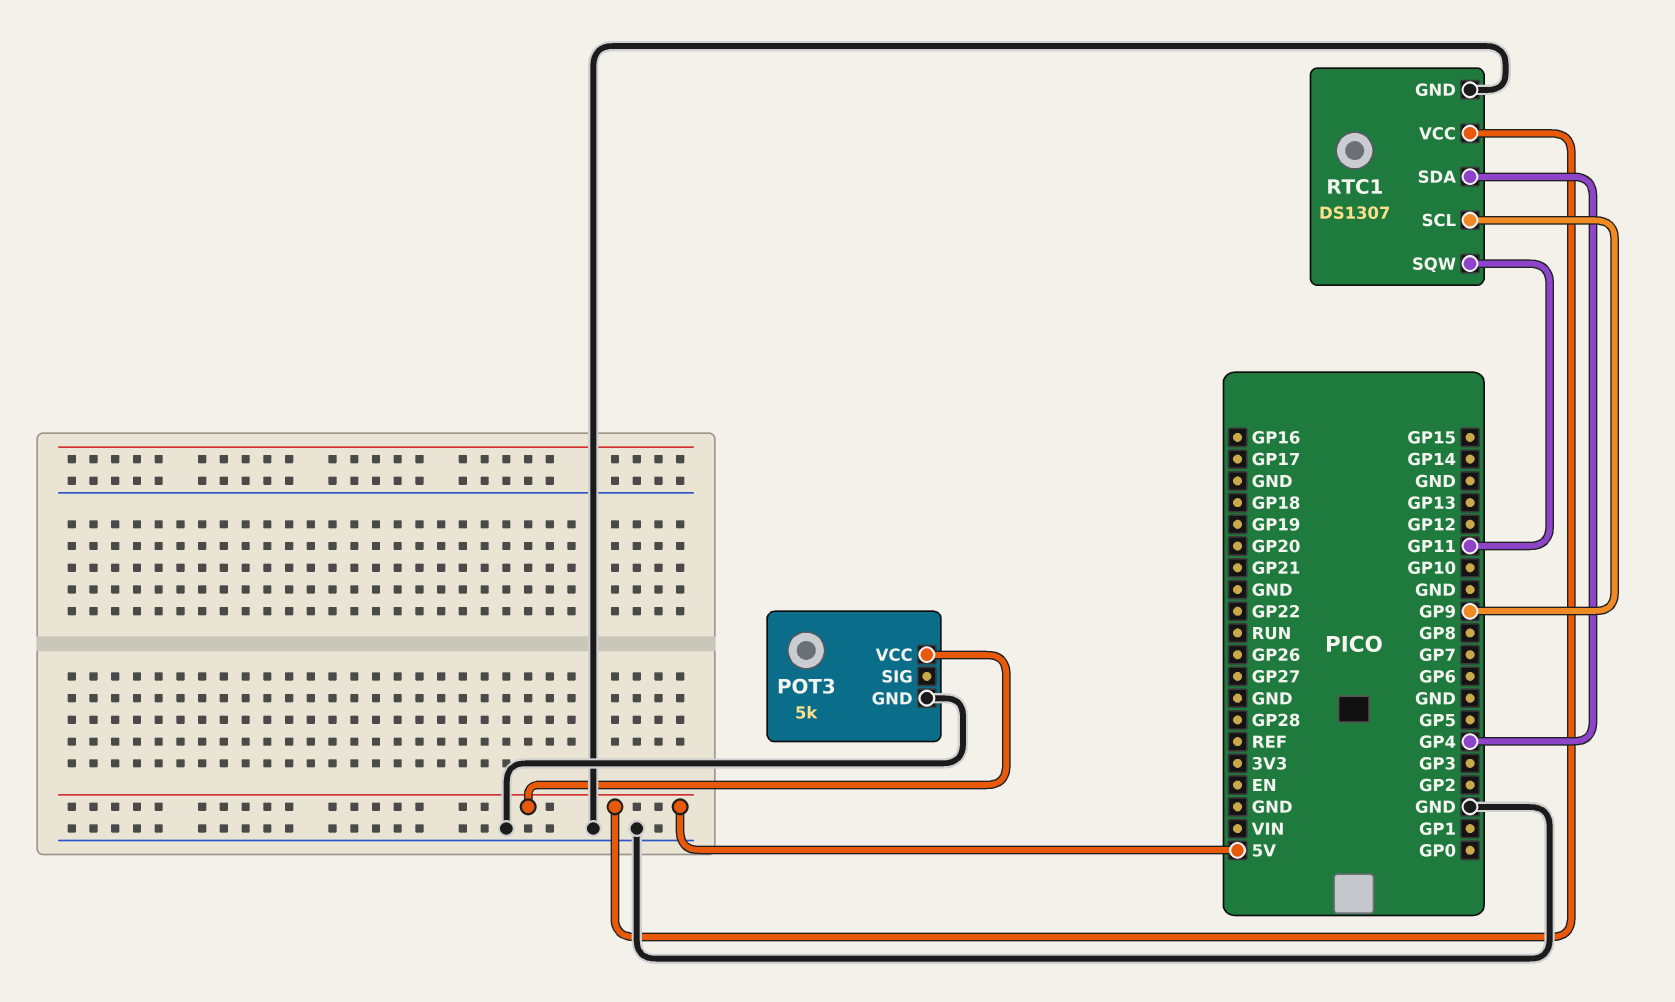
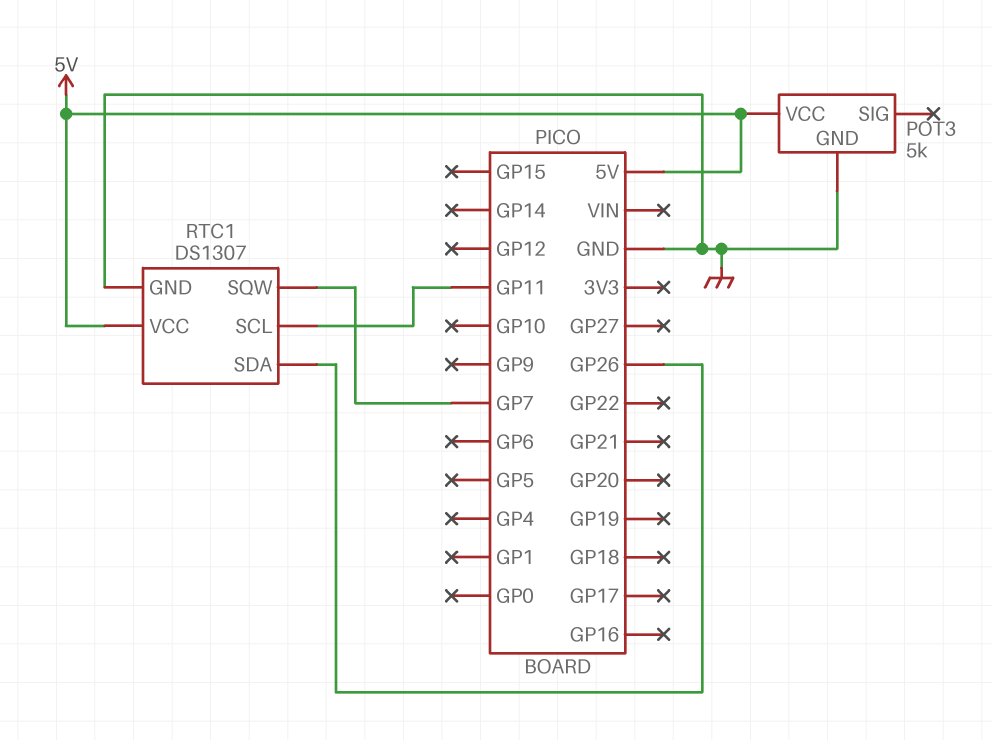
RTC1 pin SCL: GP9 -> GP11
RTC1 pin SDA: GP4 -> GP26
RTC1 pin SQW: GP11 -> GP7

